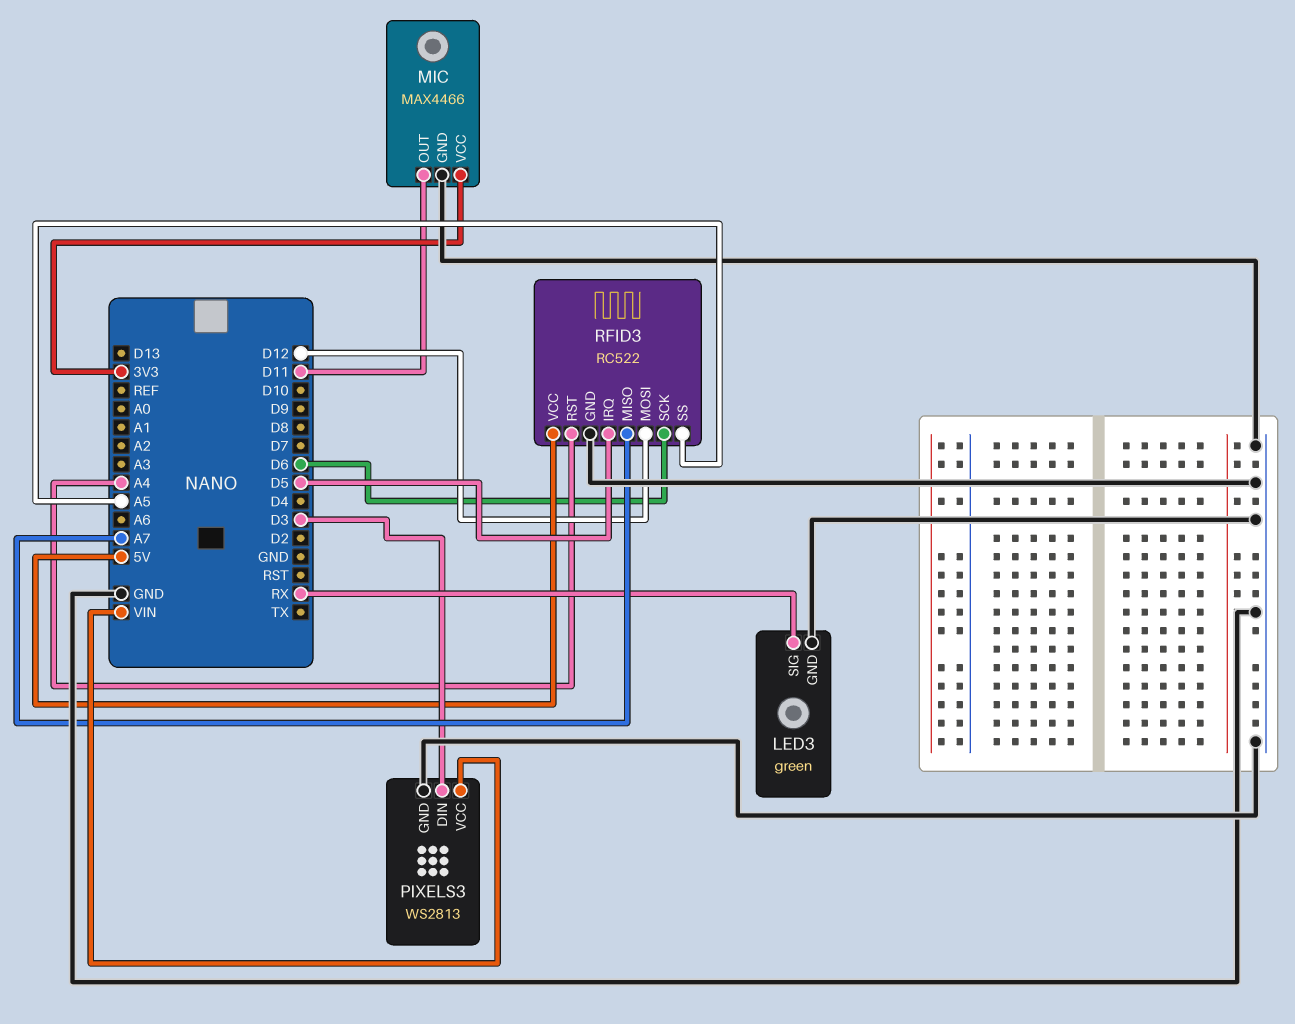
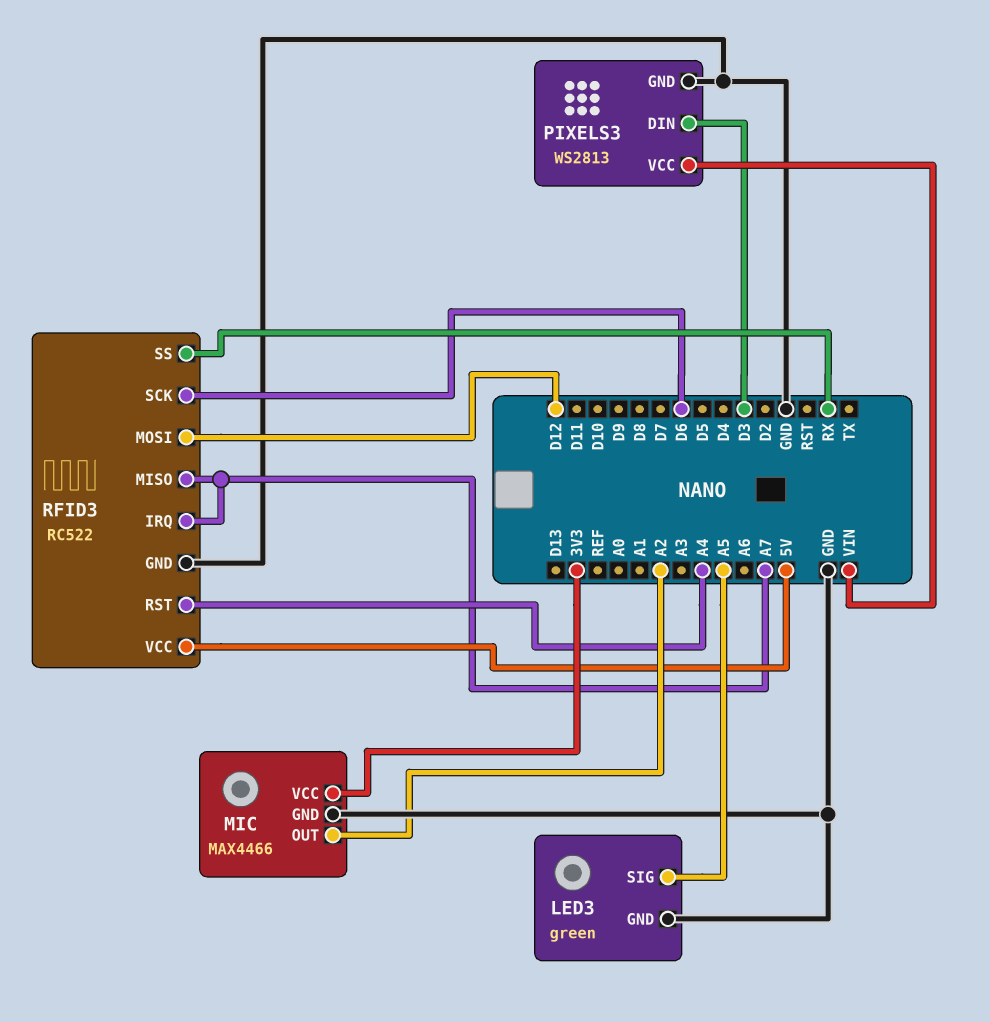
LED3 pin SIG: RX -> A5
MIC pin OUT: D11 -> A2
RFID3 pin IRQ: D5 -> A7
RFID3 pin SS: A5 -> RX

